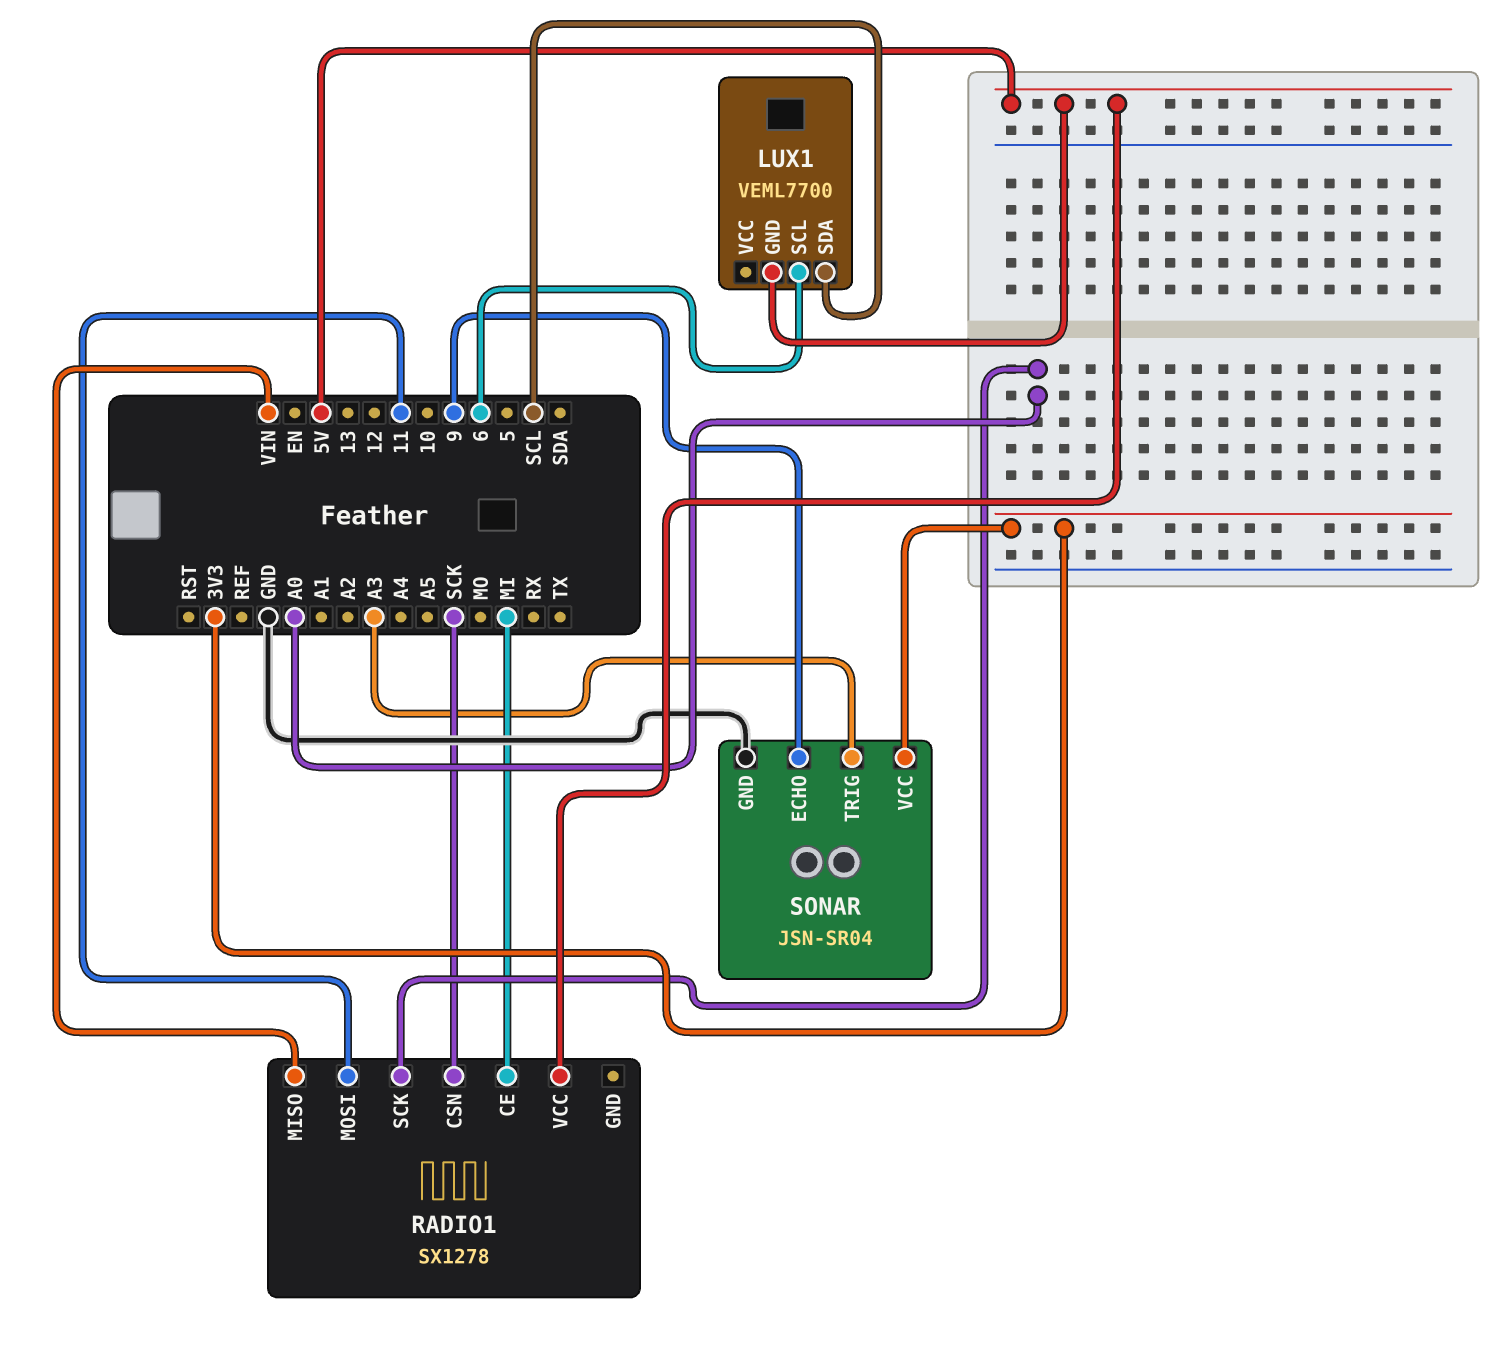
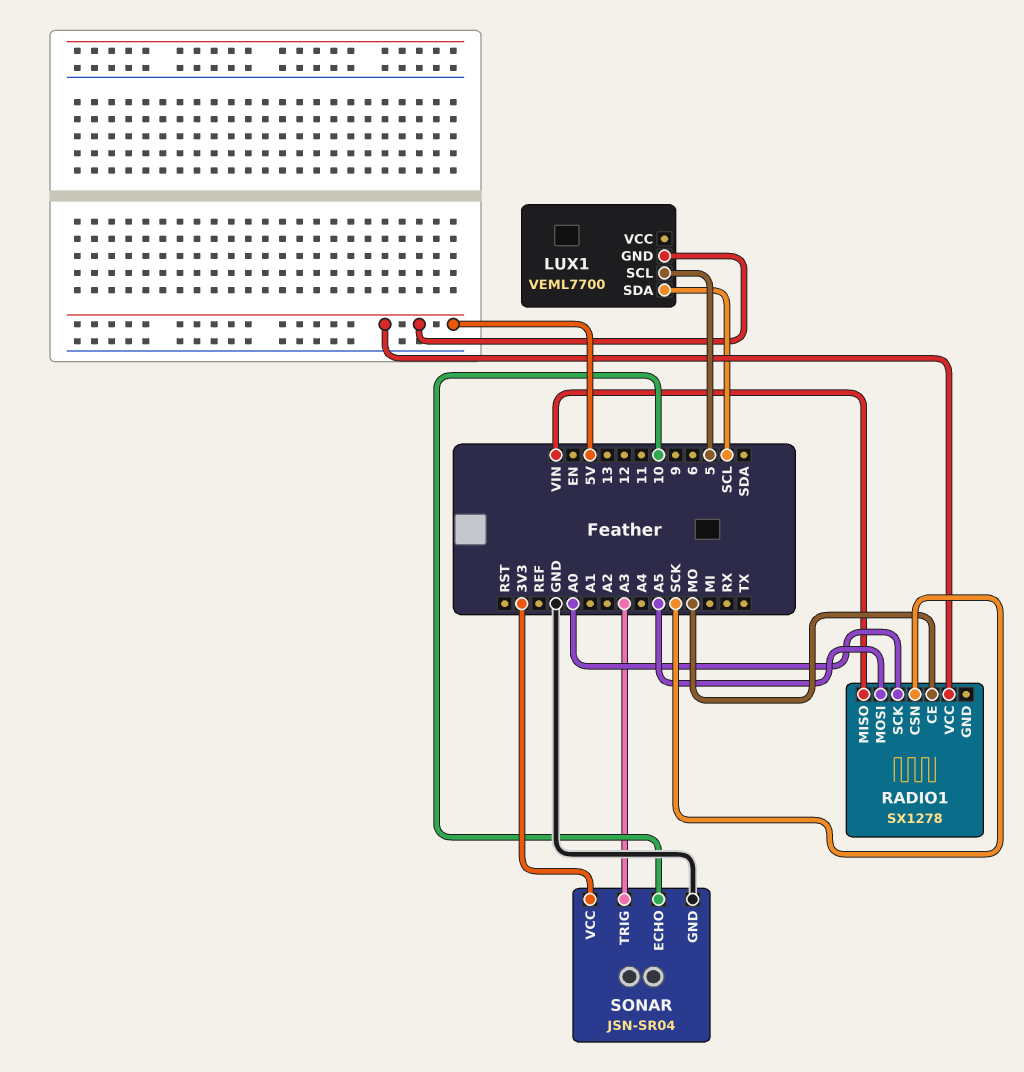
LUX1 pin SCL: 6 -> 5
RADIO1 pin CE: MI -> MO
RADIO1 pin MOSI: 11 -> A5
SONAR pin ECHO: 9 -> 10

